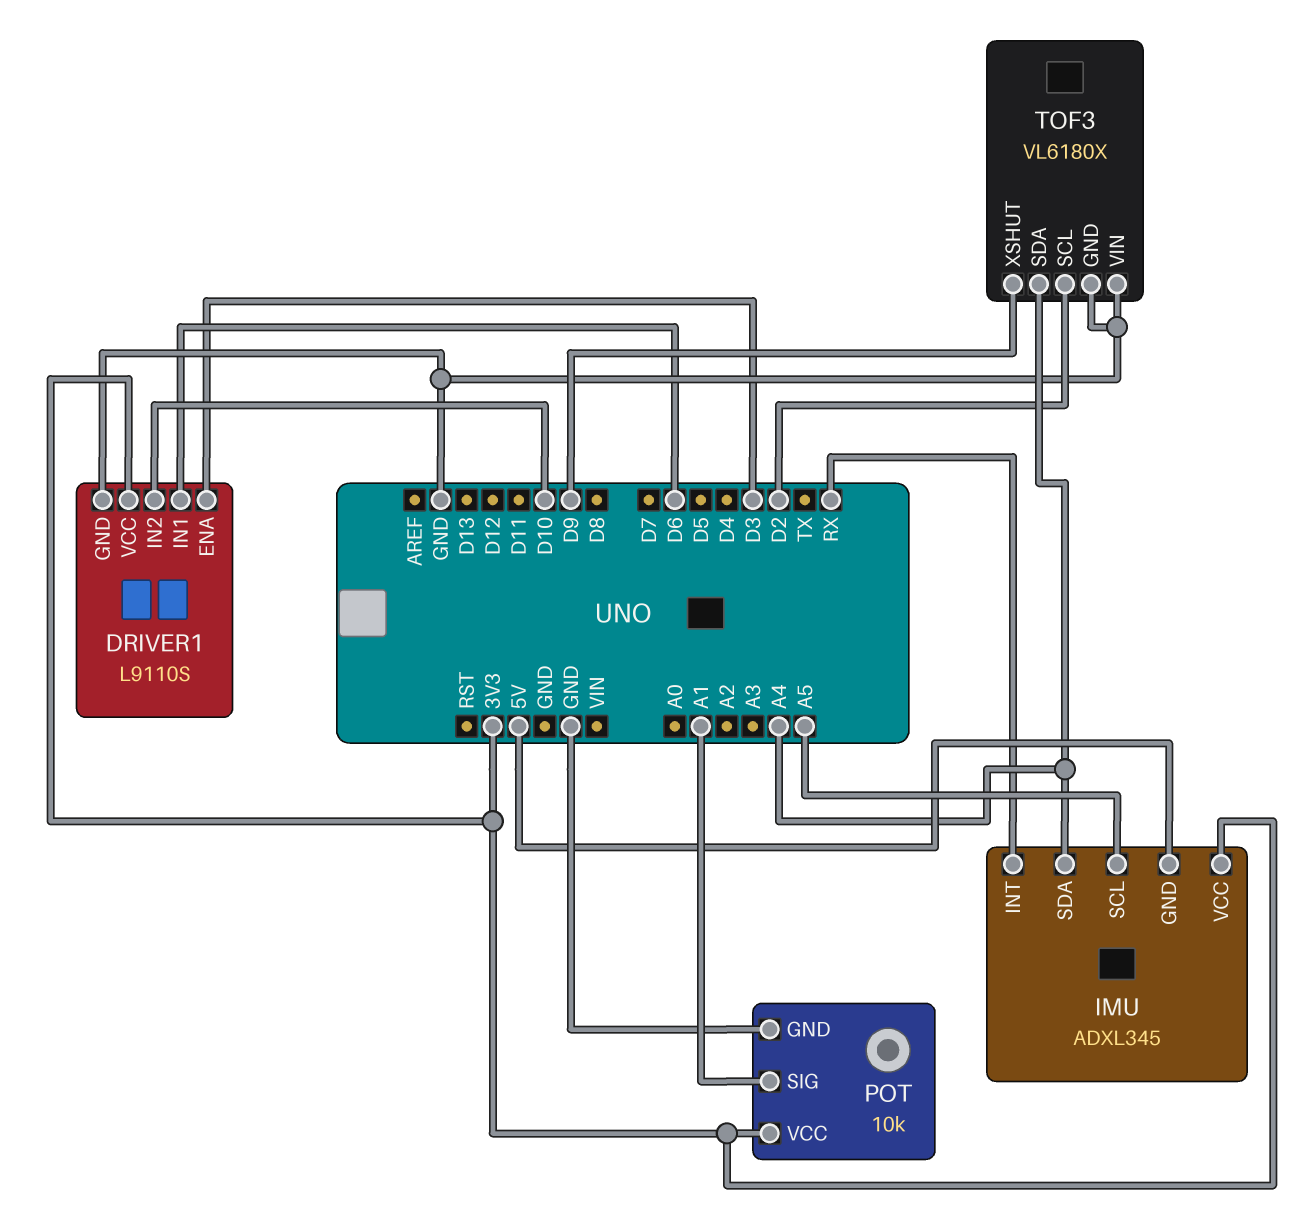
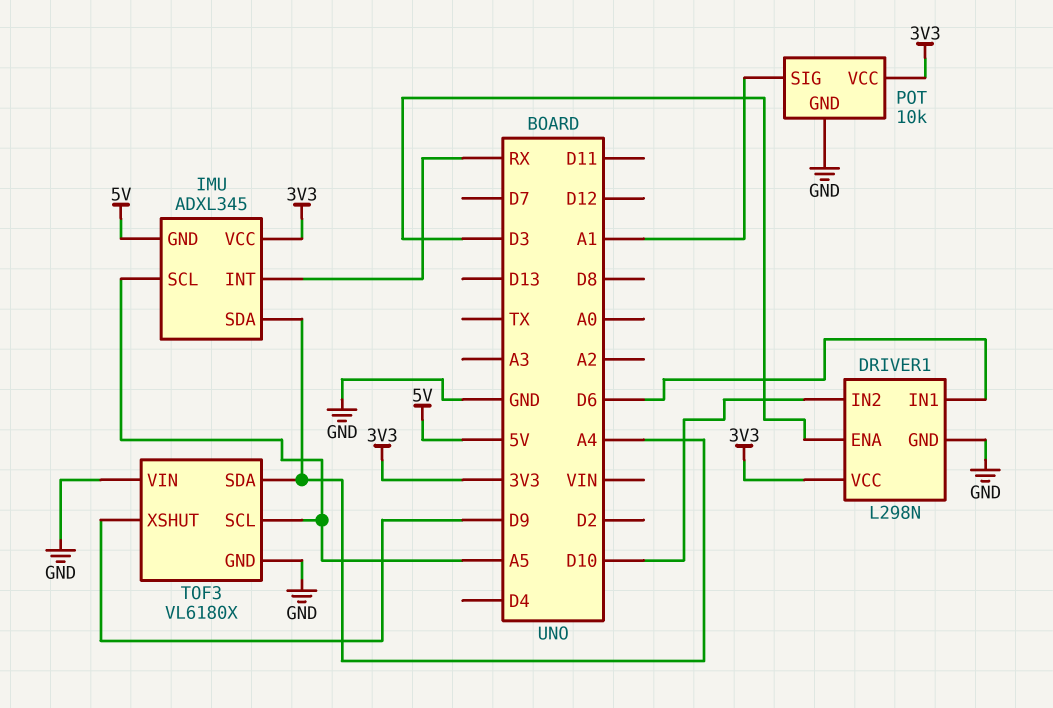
DRIVER1: L9110S -> L298N
TOF3 pin SCL: D2 -> A5

